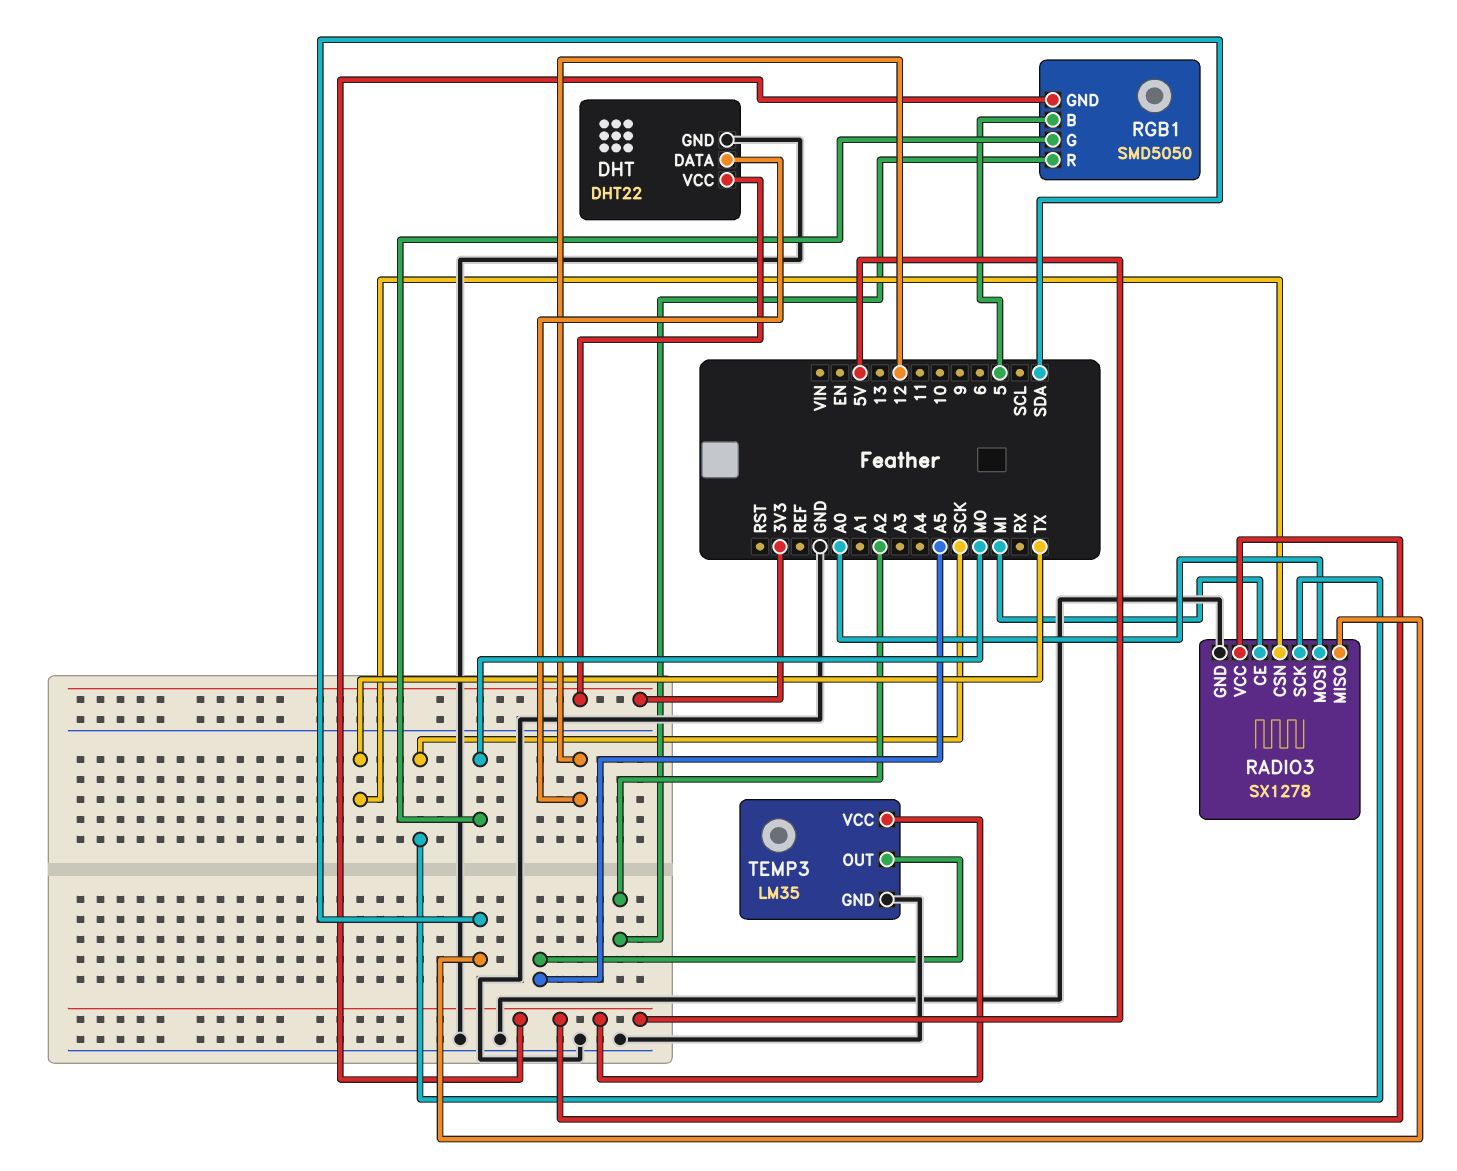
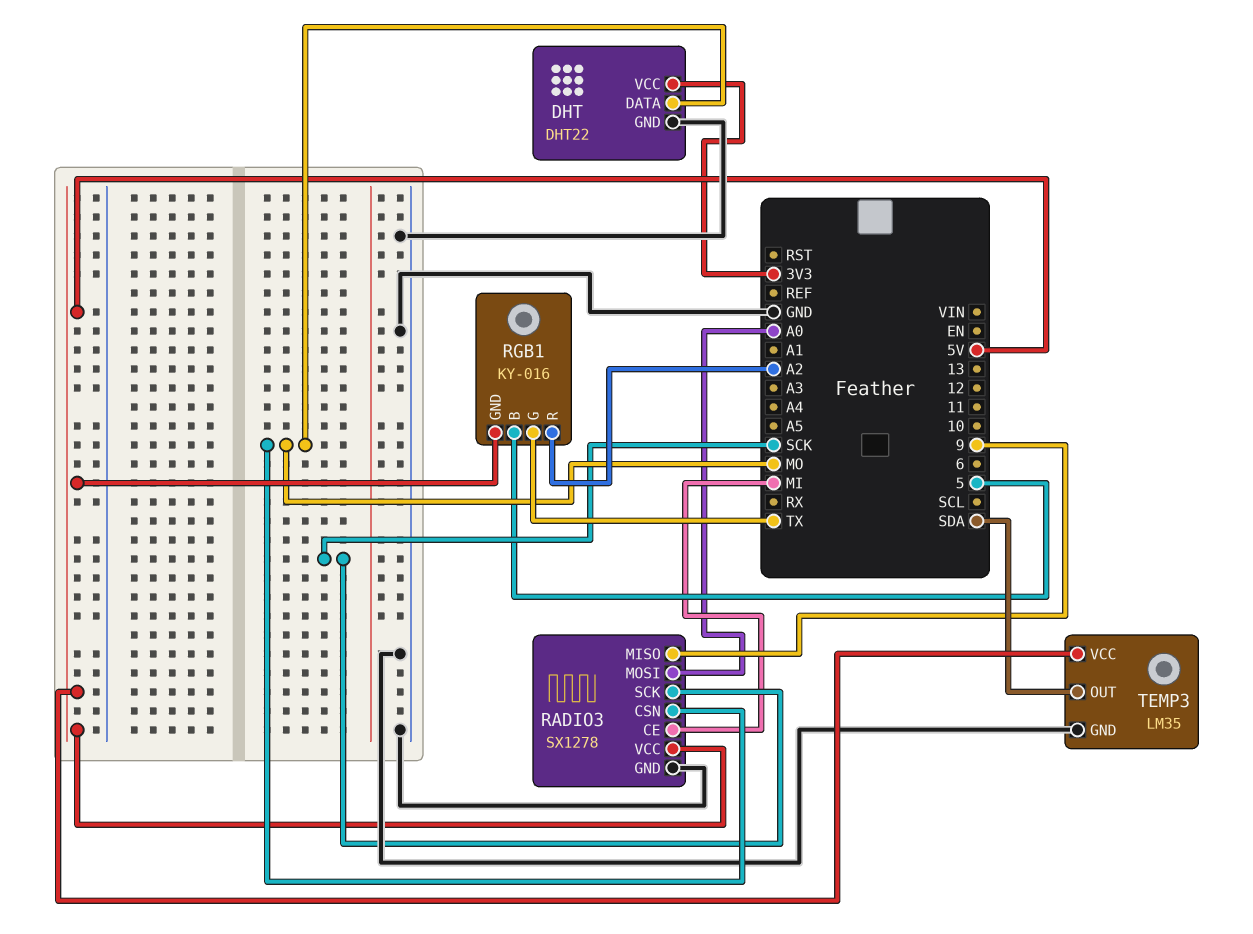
DHT pin DATA: 12 -> MO
RADIO3 pin CSN: TX -> MO
RADIO3 pin MISO: SDA -> 9
RGB1: SMD5050 -> KY-016
RGB1 pin G: MO -> TX
TEMP3 pin OUT: A5 -> SDA

